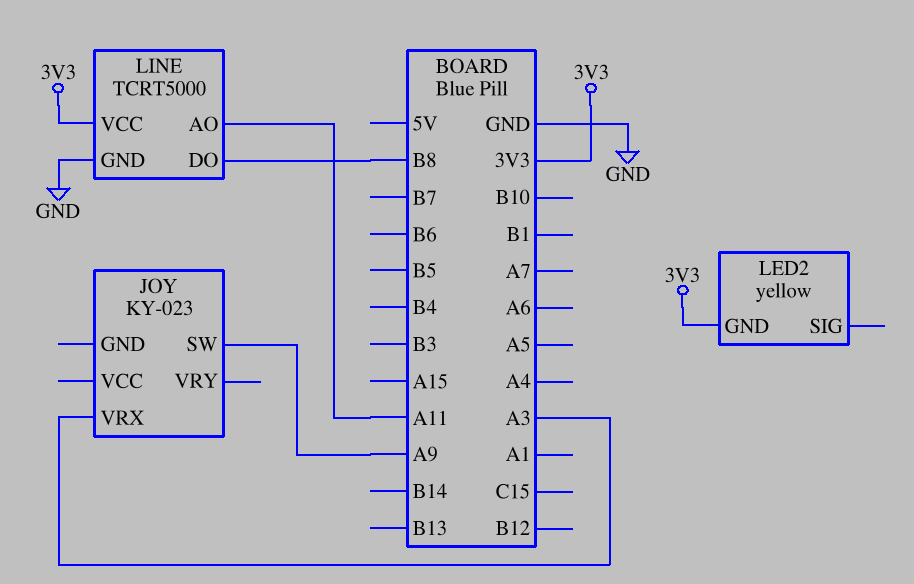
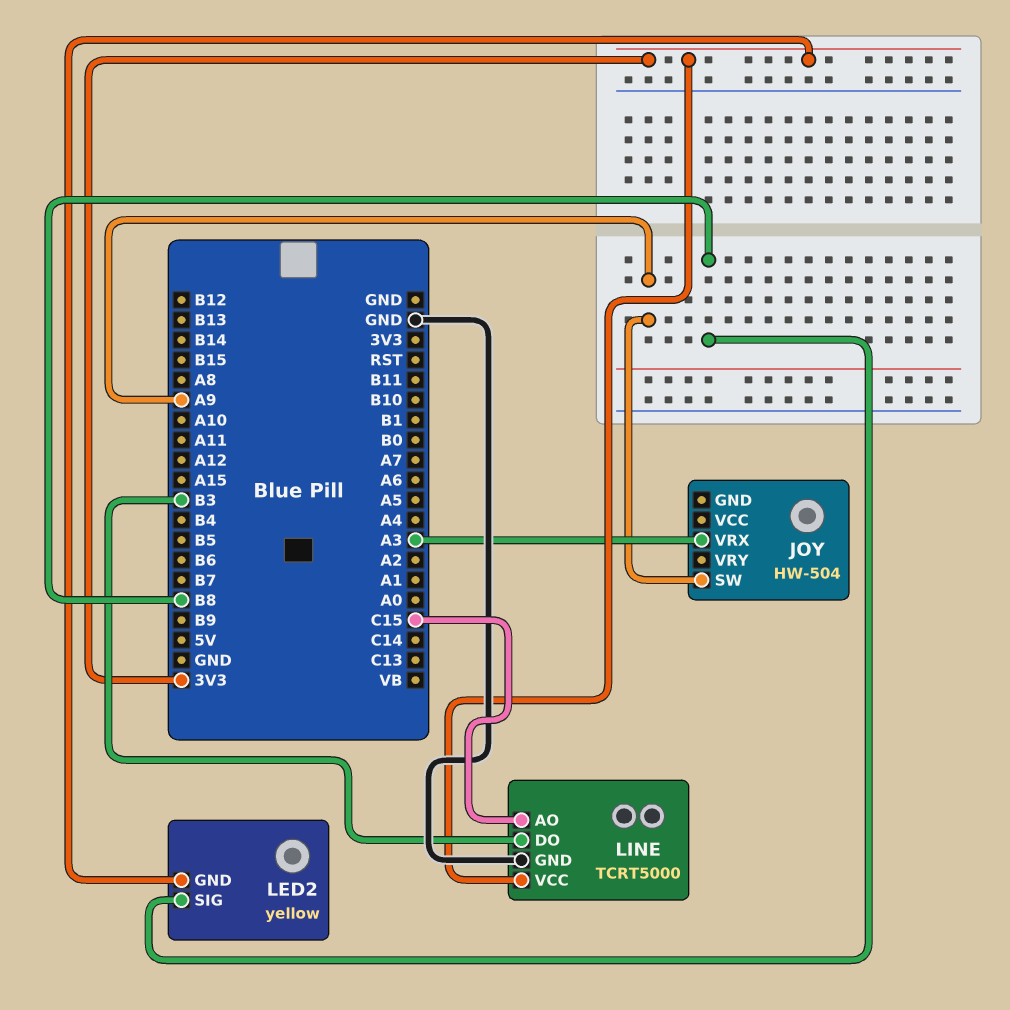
JOY: KY-023 -> HW-504
LED2 pin SIG: none -> B8
LINE pin AO: A11 -> C15
LINE pin DO: B8 -> B3

